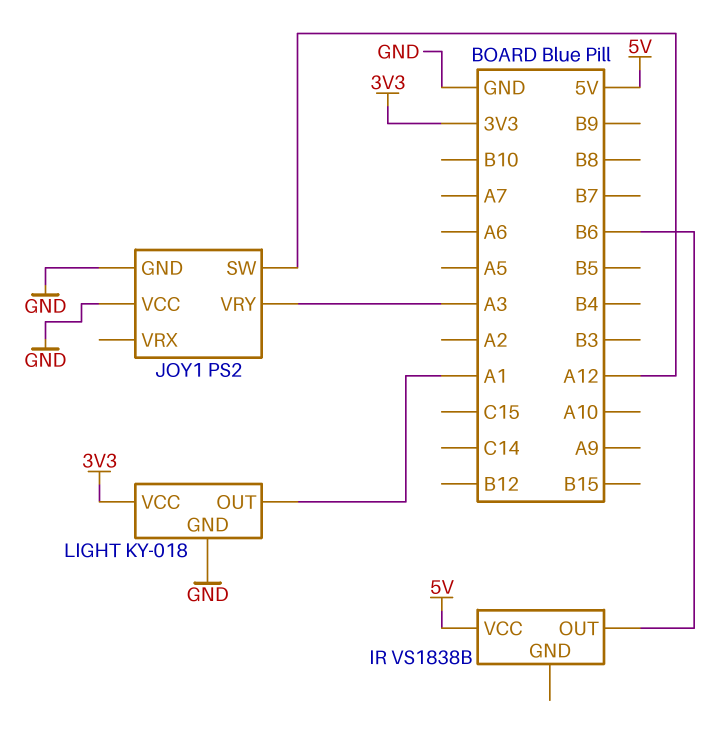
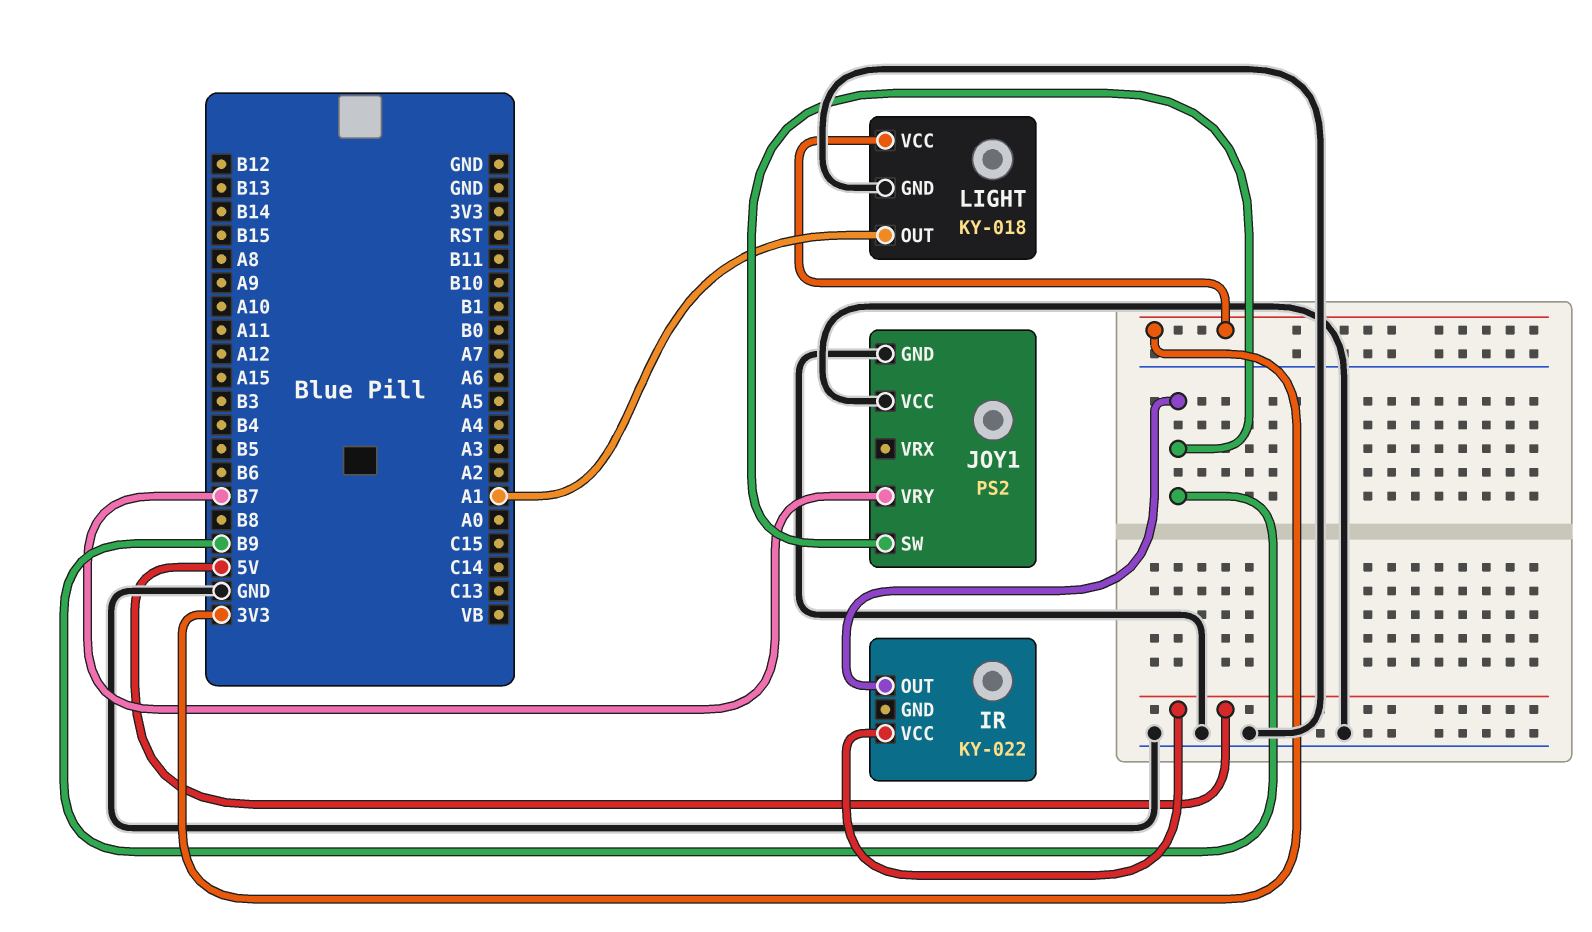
IR: VS1838B -> KY-022
IR pin OUT: B6 -> B9
JOY1 pin SW: A12 -> B9
JOY1 pin VRY: A3 -> B7

